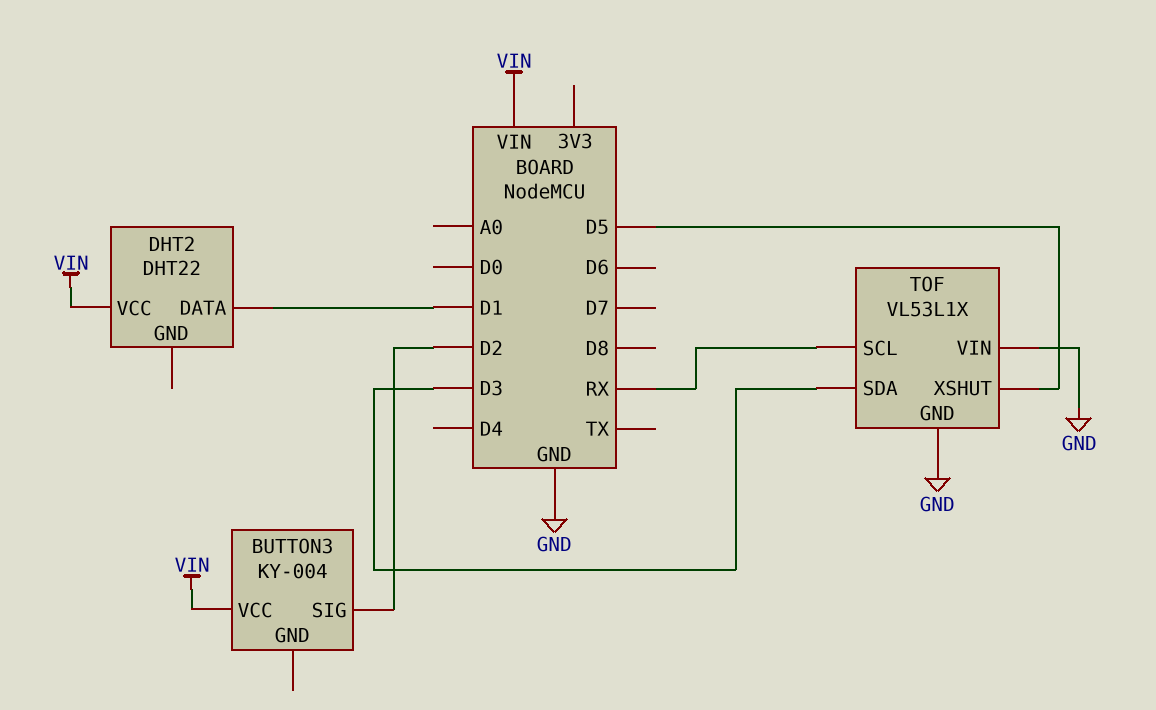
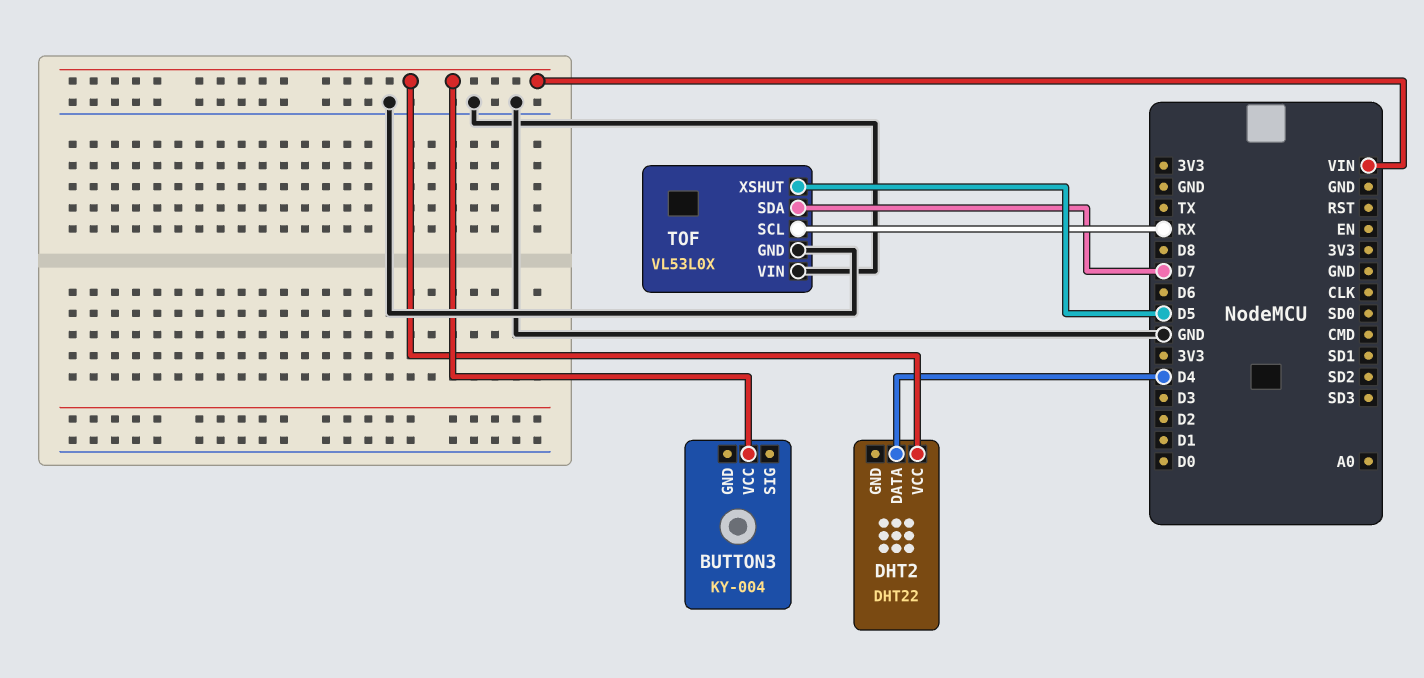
BUTTON3 pin SIG: D2 -> none
DHT2 pin DATA: D1 -> D4
TOF: VL53L1X -> VL53L0X
TOF pin SDA: D3 -> D7

